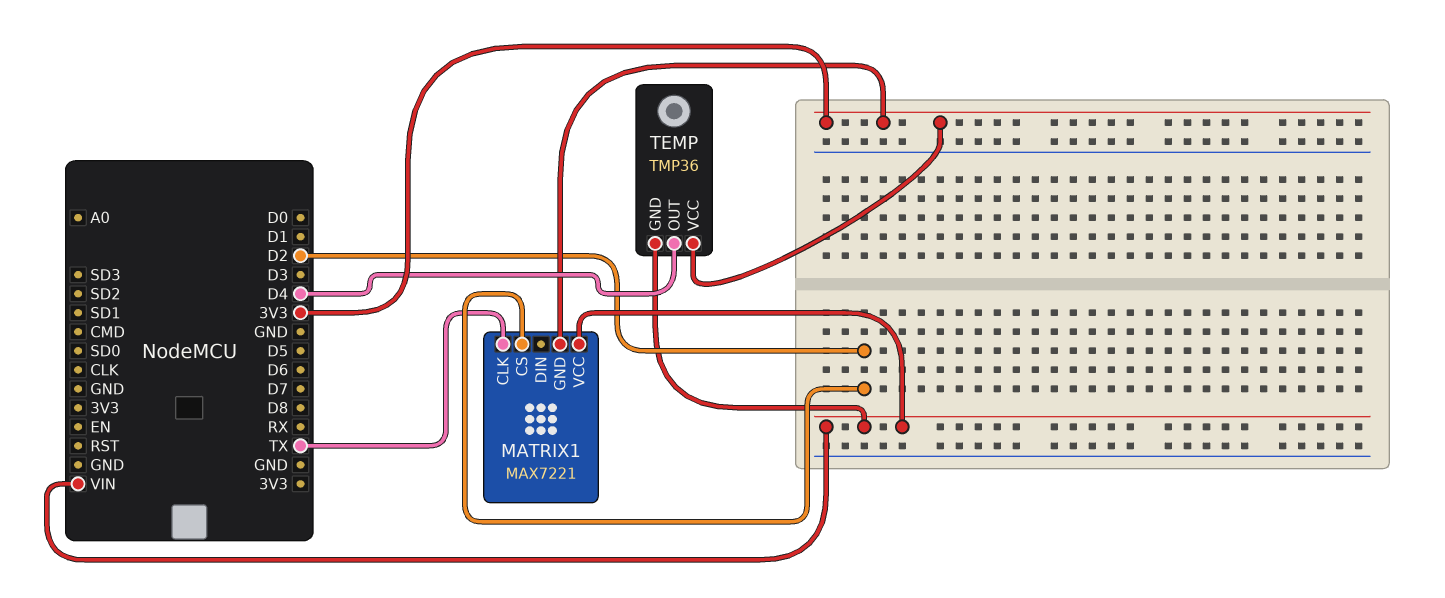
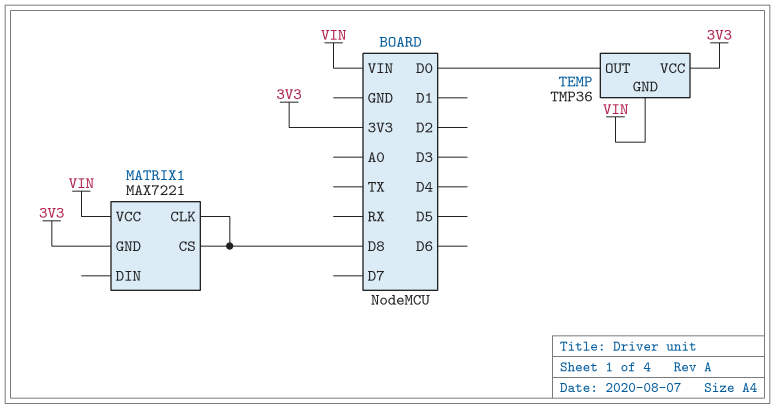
MATRIX1 pin CLK: TX -> D8
MATRIX1 pin CS: D2 -> D8
TEMP pin OUT: D4 -> D0

